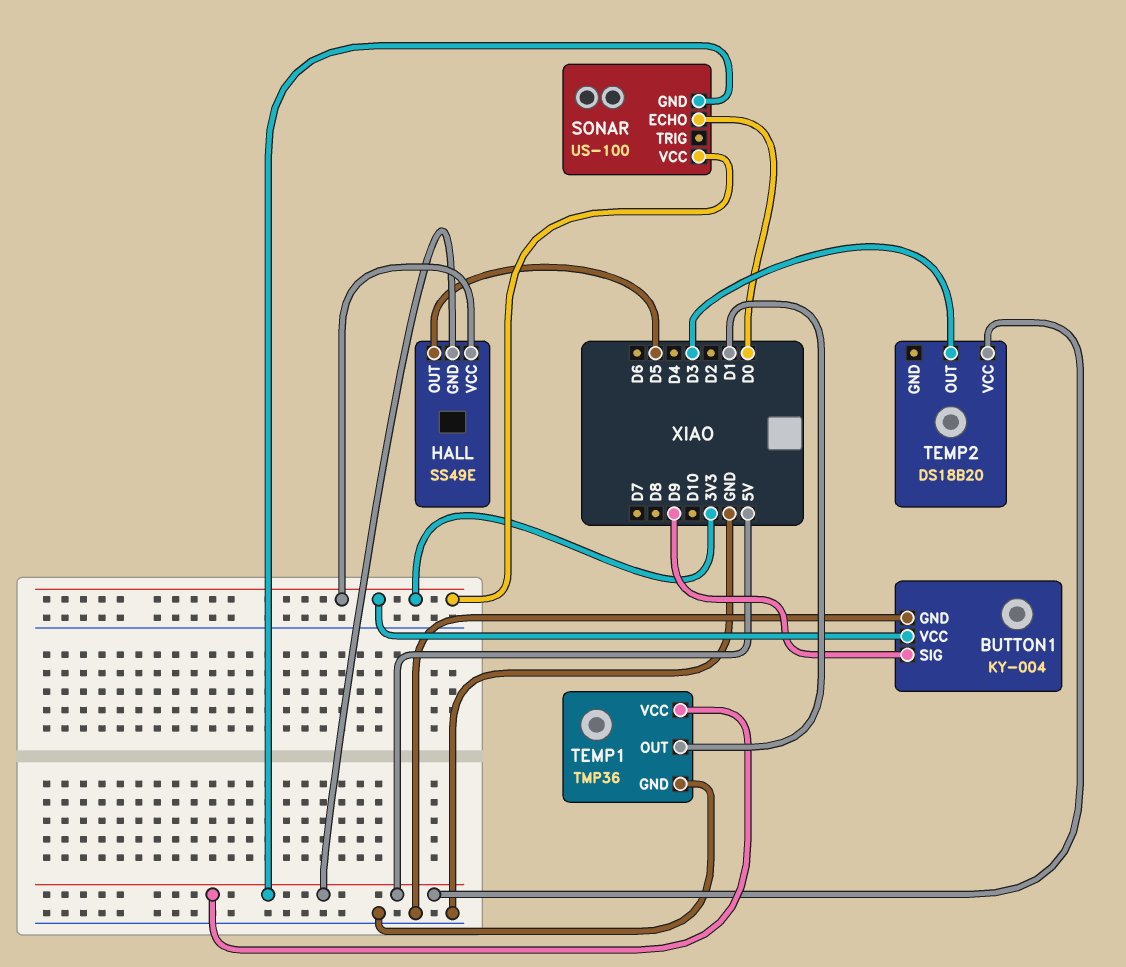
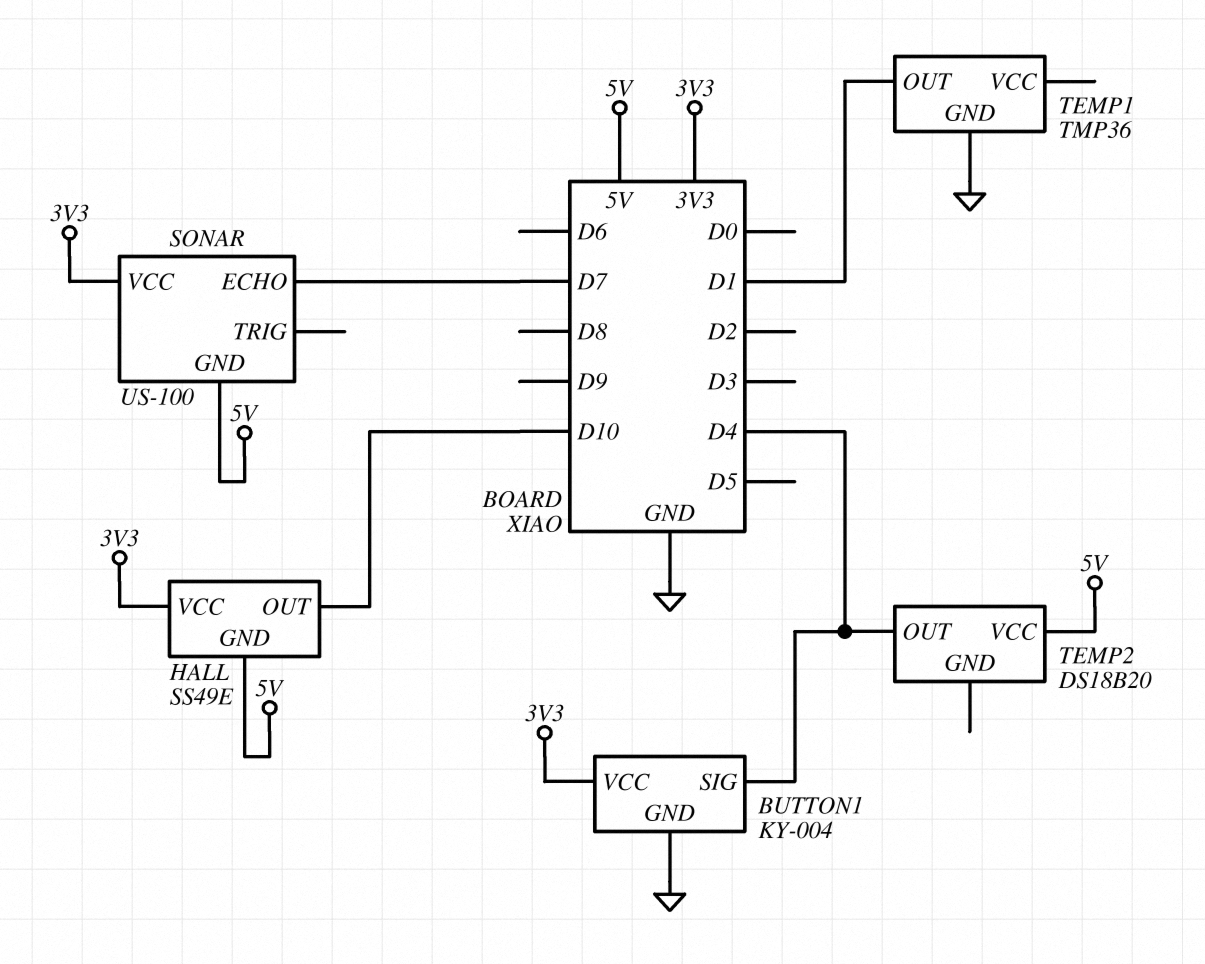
BUTTON1 pin SIG: D9 -> D4
HALL pin OUT: D5 -> D10
SONAR pin ECHO: D0 -> D7
TEMP1 pin VCC: 5V -> none
TEMP2 pin OUT: D3 -> D4

